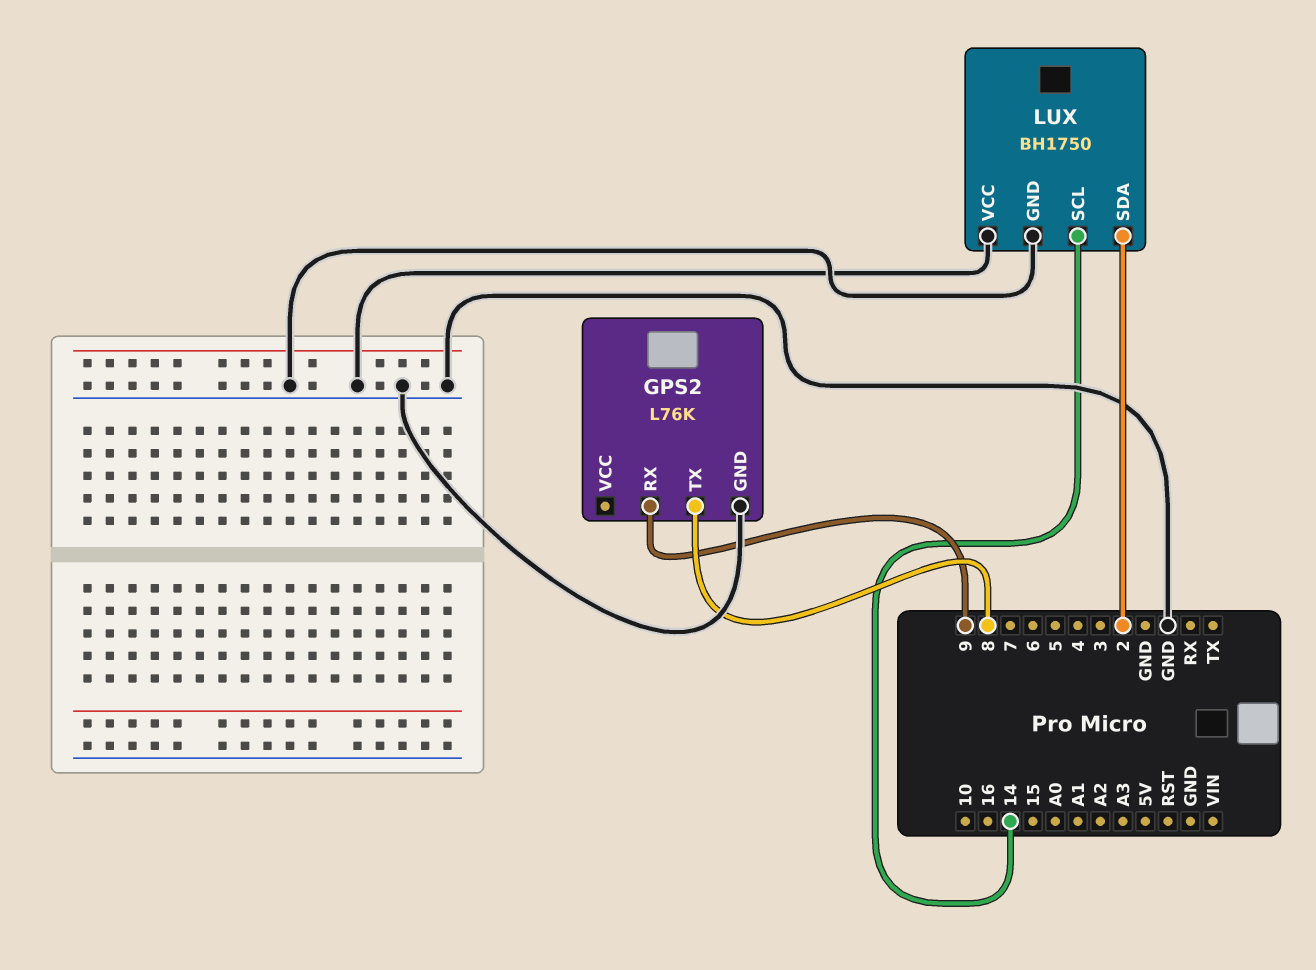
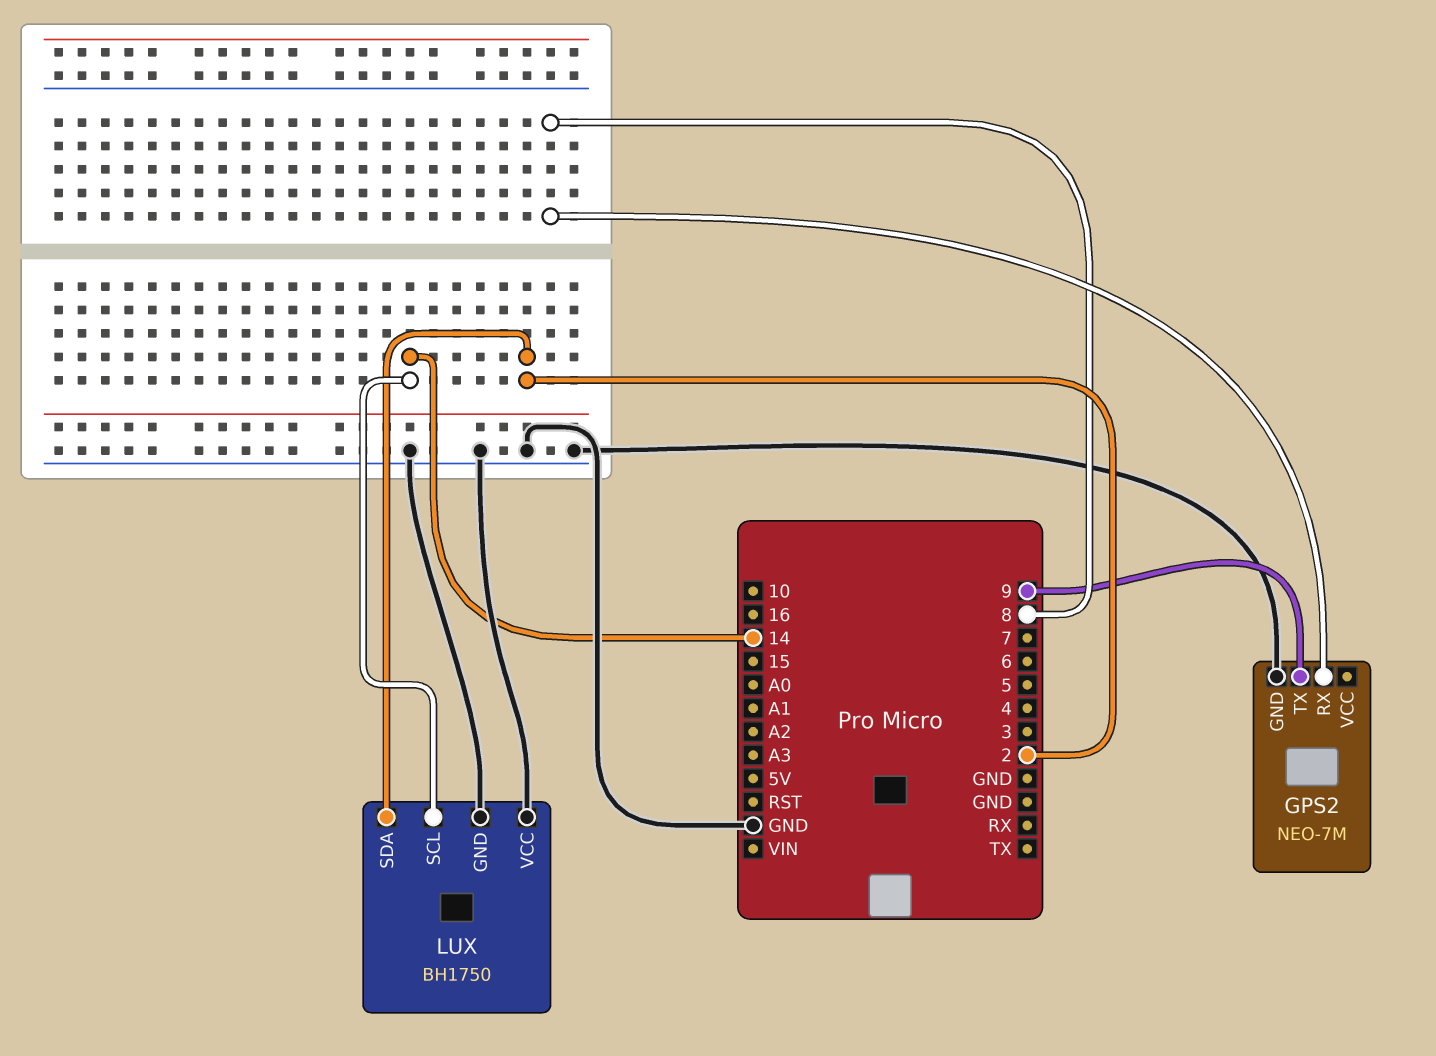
GPS2: L76K -> NEO-7M
GPS2 pin RX: 9 -> 8
GPS2 pin TX: 8 -> 9

